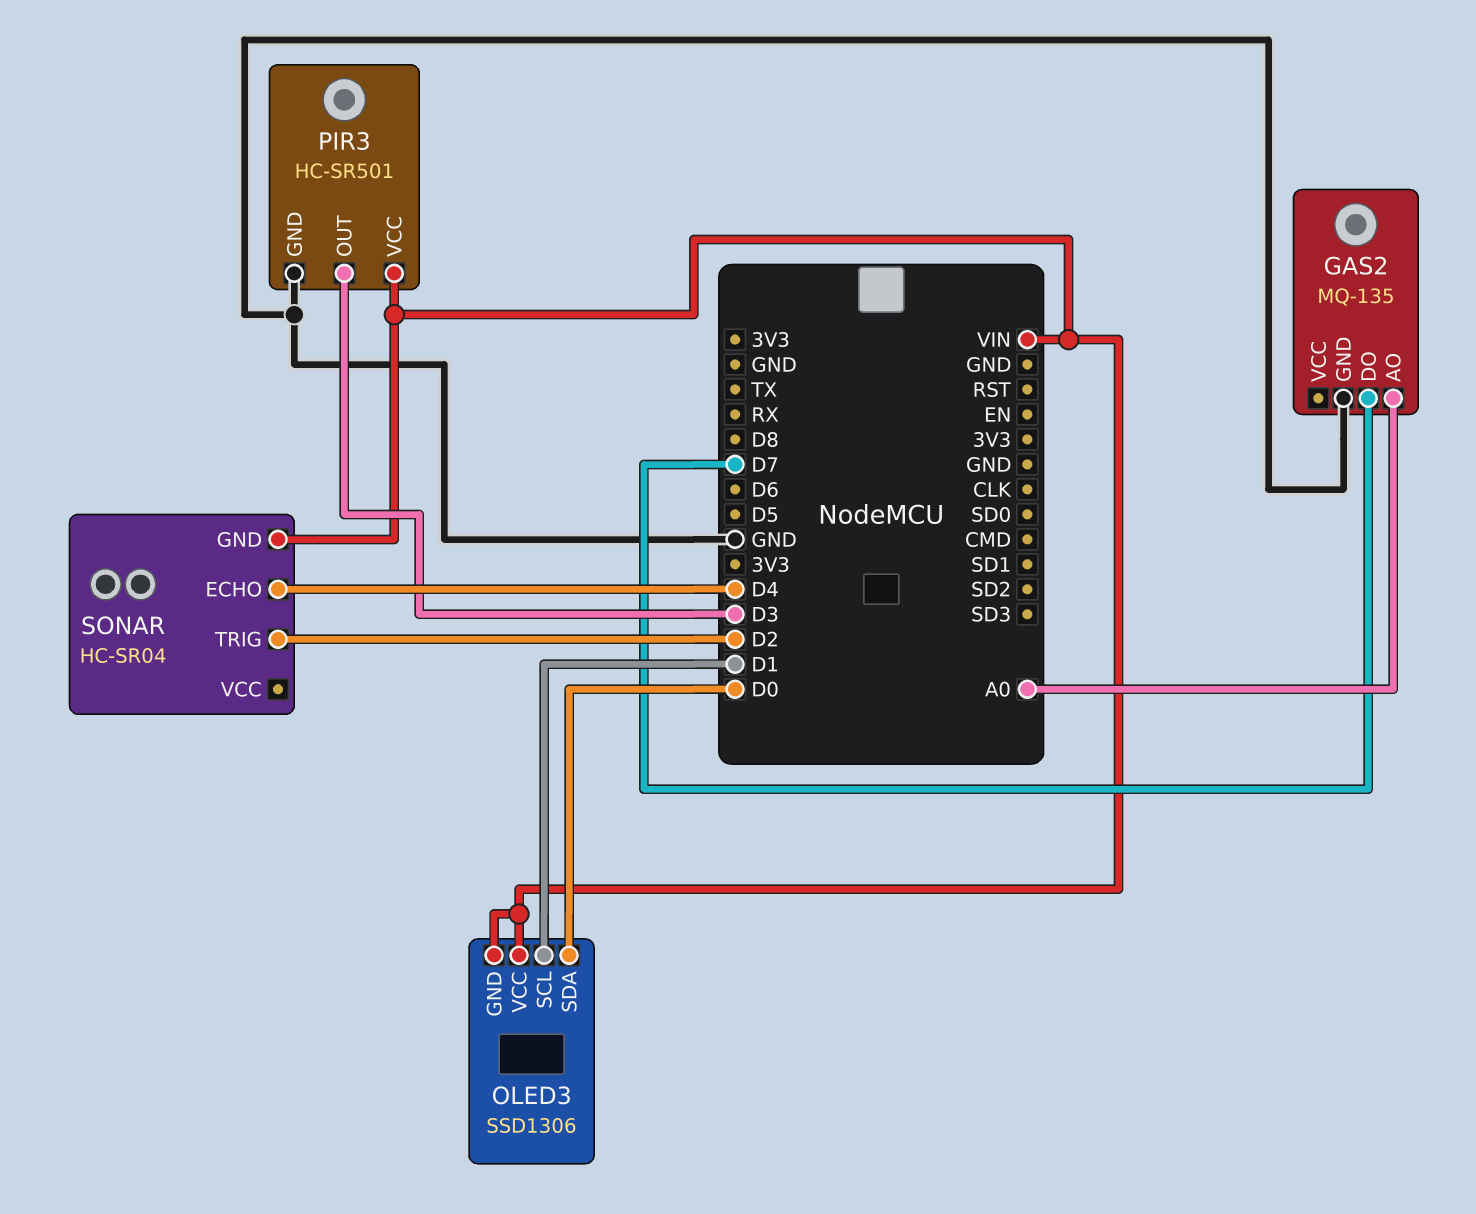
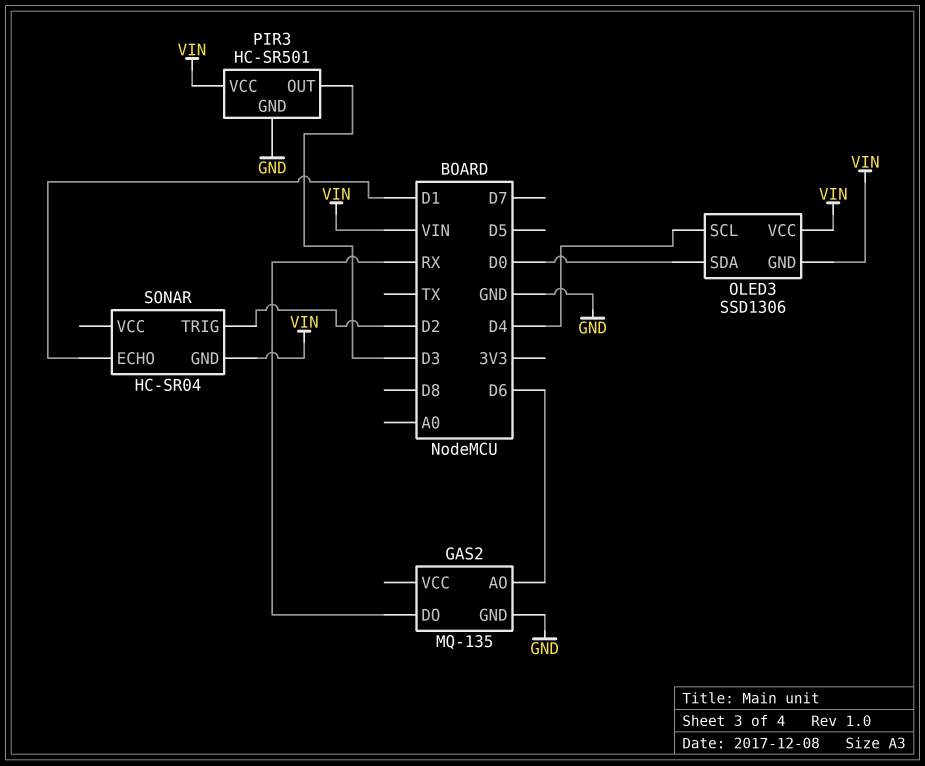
GAS2 pin AO: A0 -> D6
GAS2 pin DO: D7 -> RX
OLED3 pin SCL: D1 -> D4
SONAR pin ECHO: D4 -> D1

